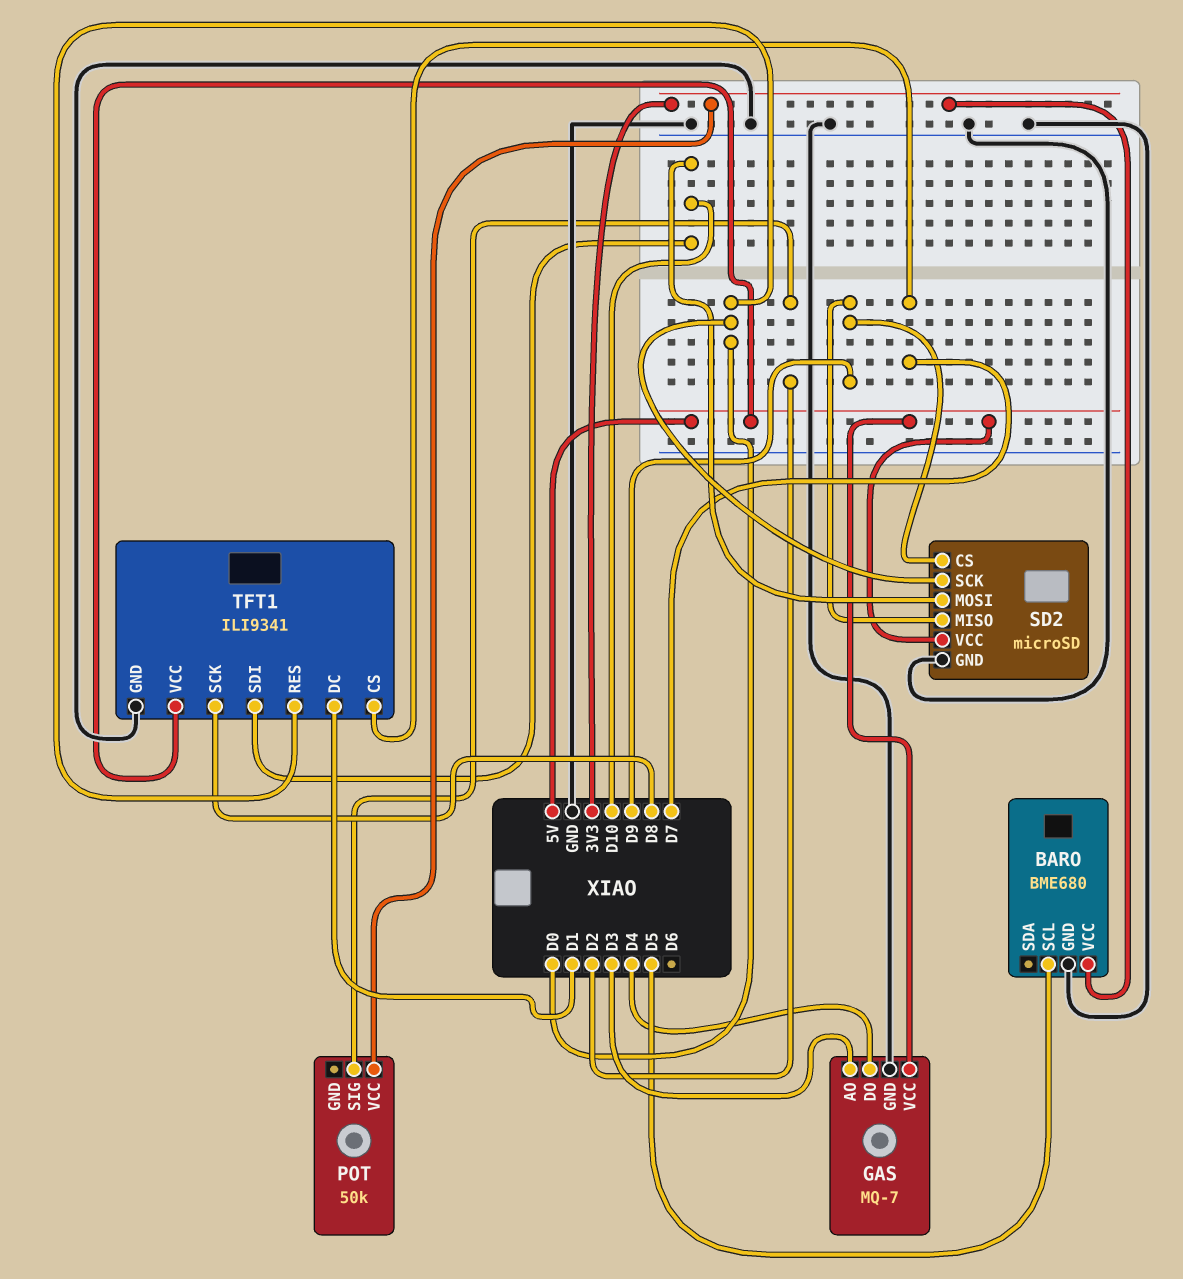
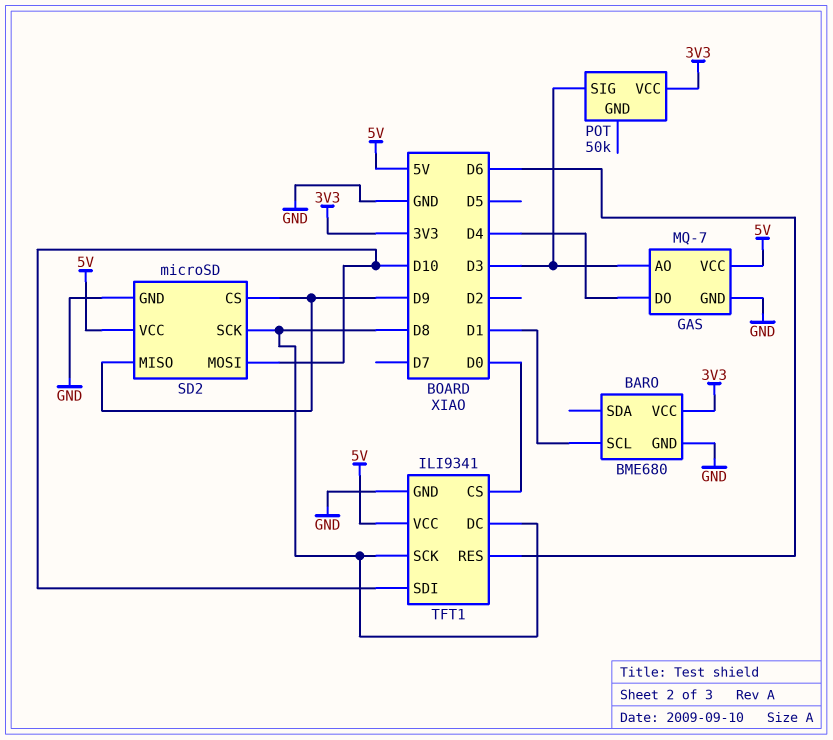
BARO pin SCL: D5 -> D1
POT pin SIG: D2 -> D3
SD2 pin SCK: D0 -> D8
TFT1 pin CS: D7 -> D0
TFT1 pin DC: D1 -> D8
TFT1 pin RES: D0 -> D6

